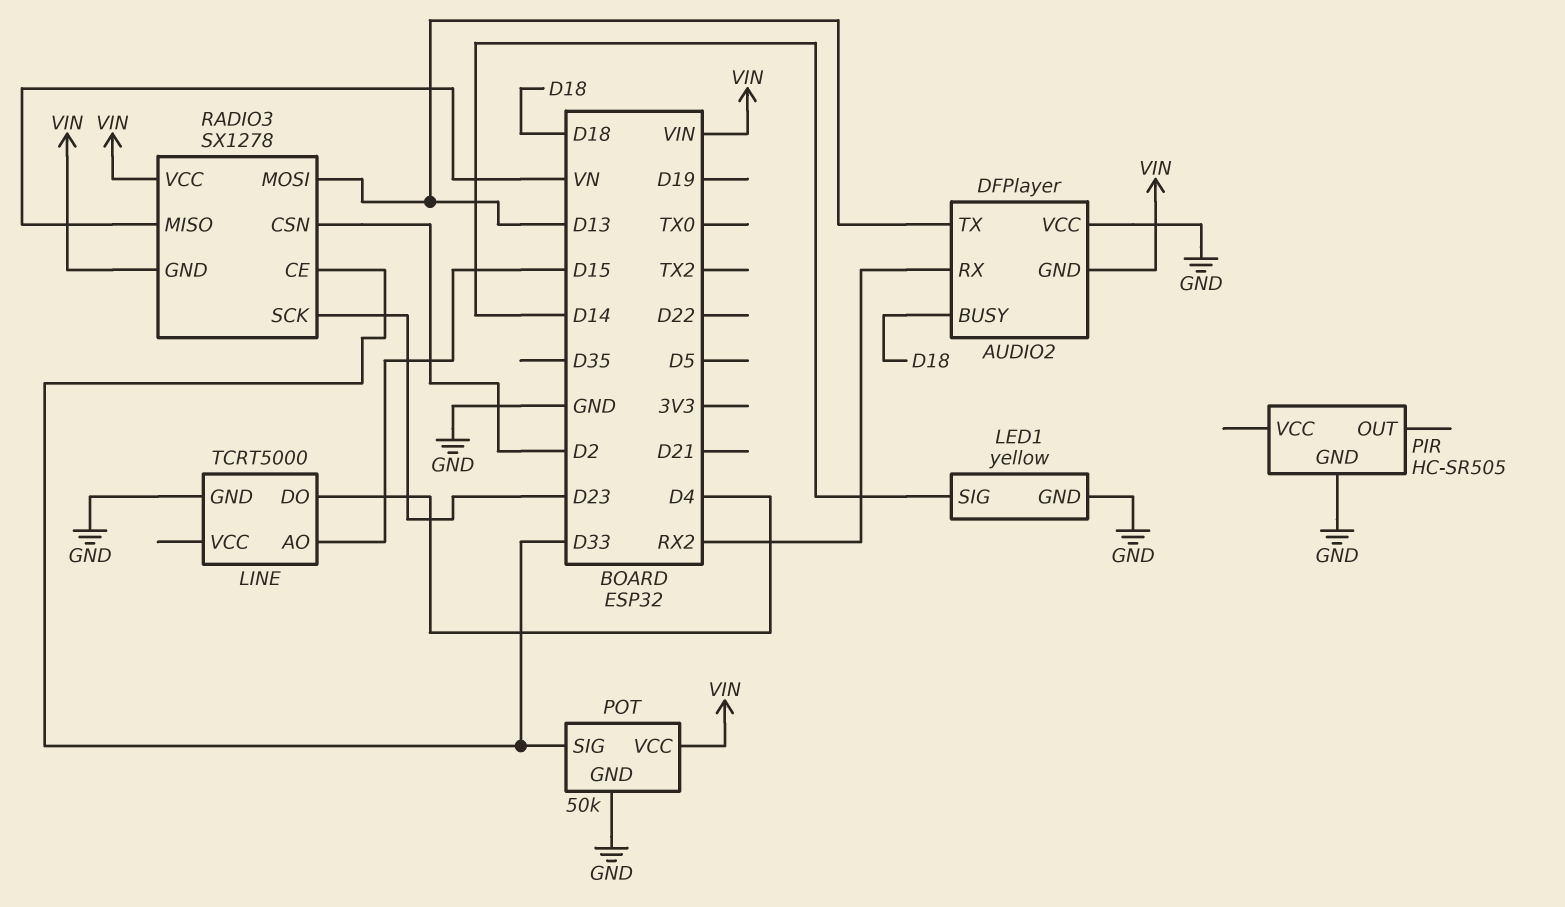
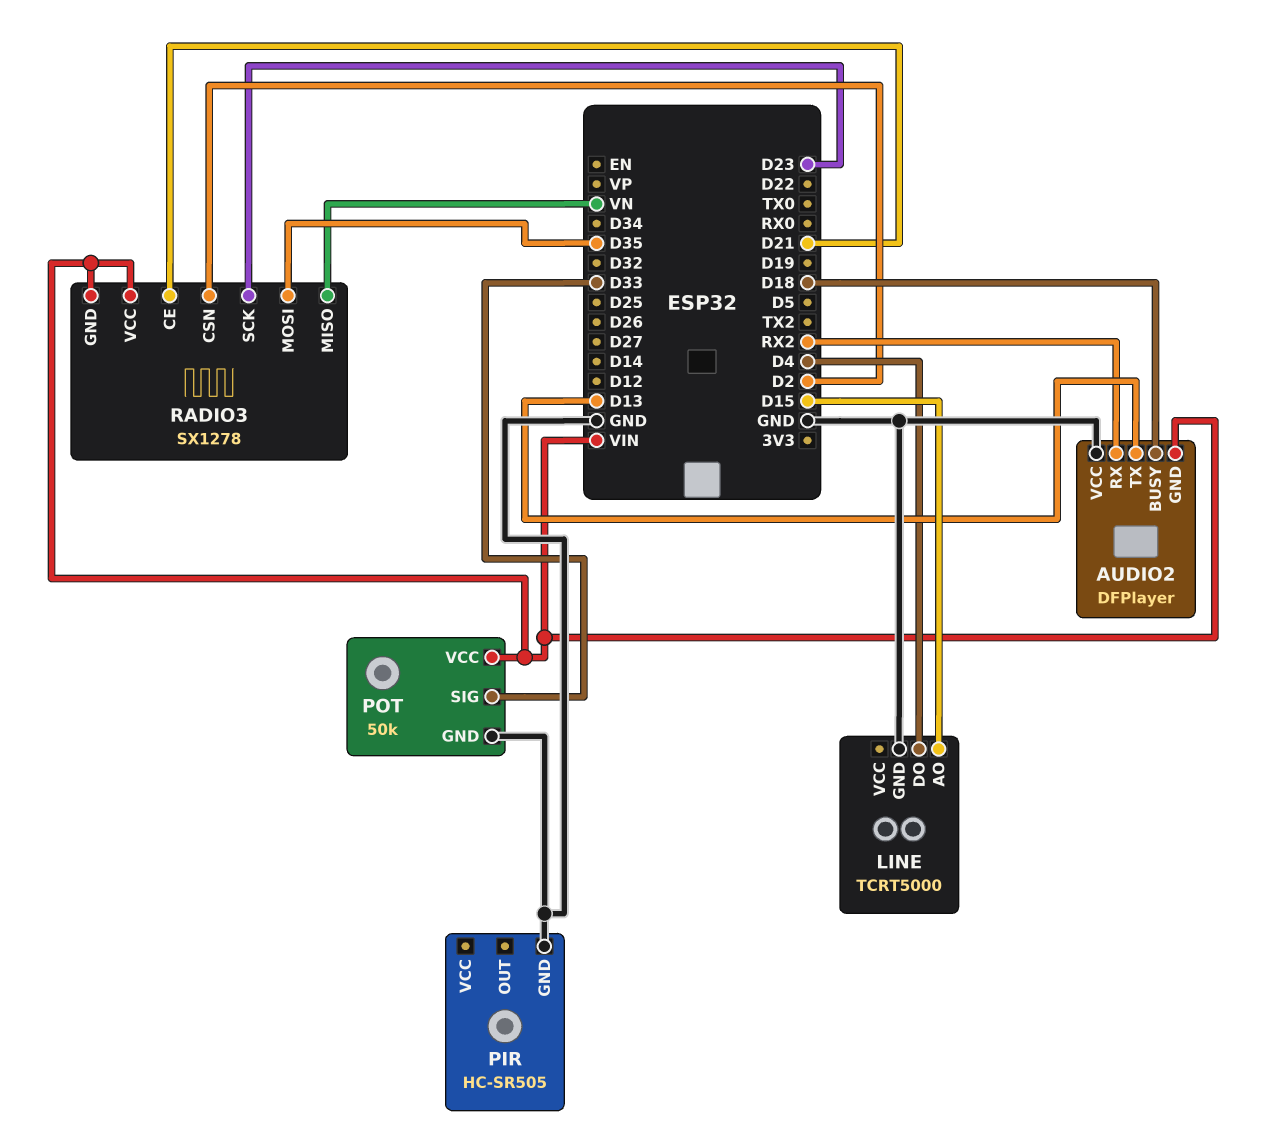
LED1: yellow -> none
LED1 pin GND: GND -> none
LED1 pin SIG: D14 -> none
RADIO3 pin CE: D33 -> D21
RADIO3 pin MOSI: D13 -> D35

